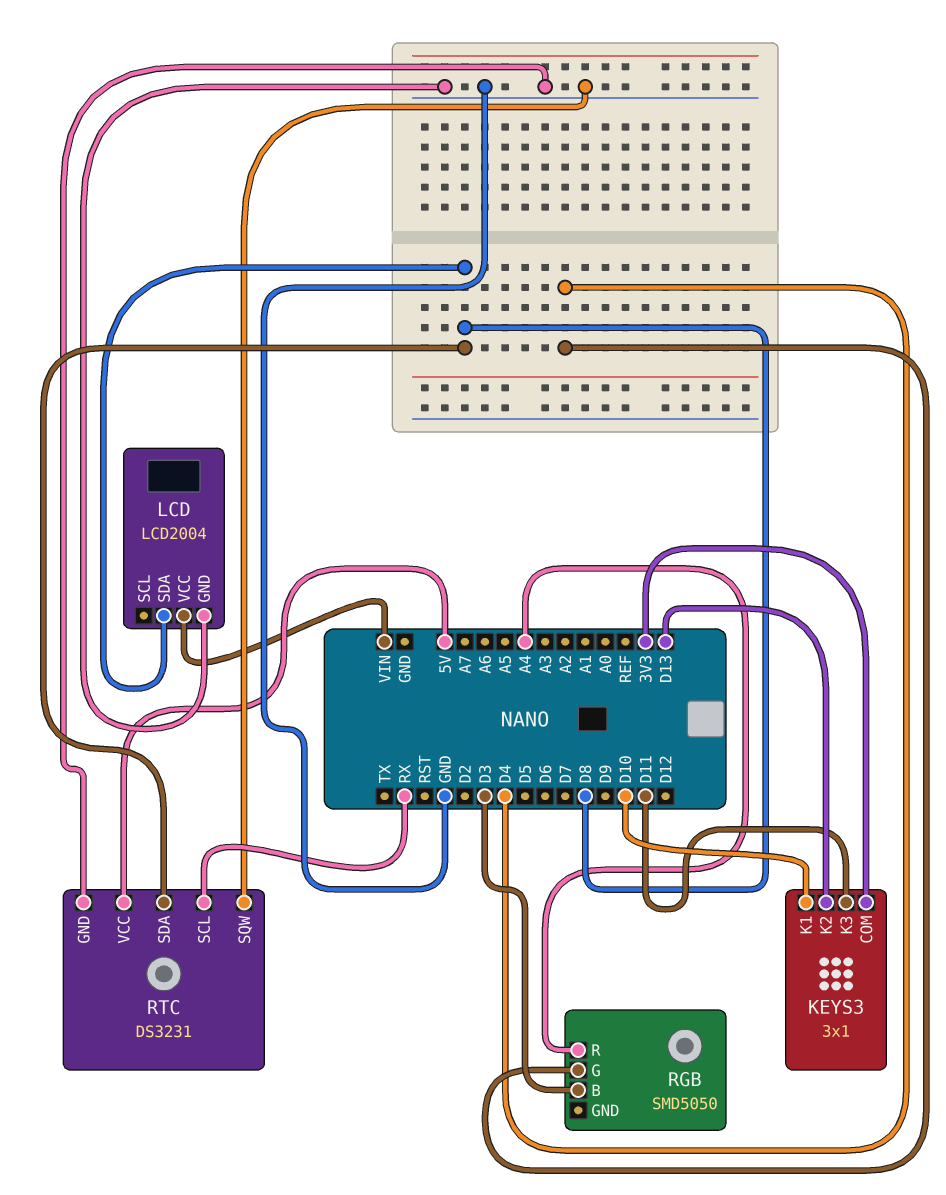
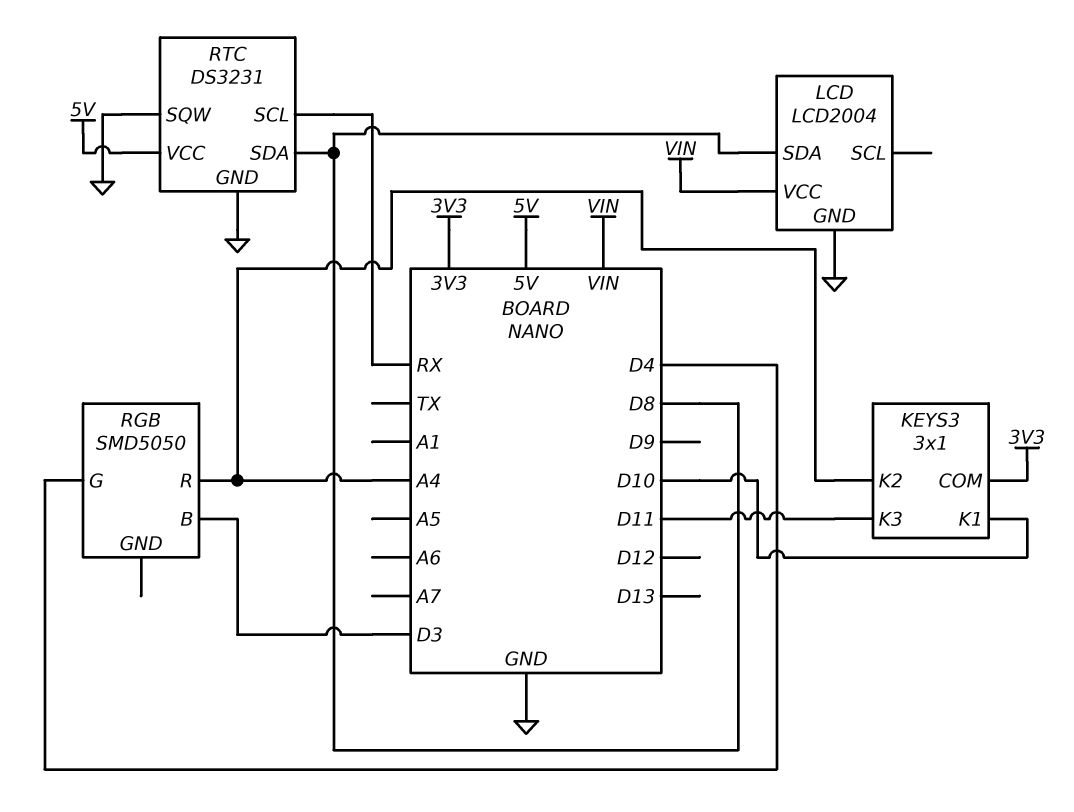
KEYS3 pin K2: D13 -> A4

